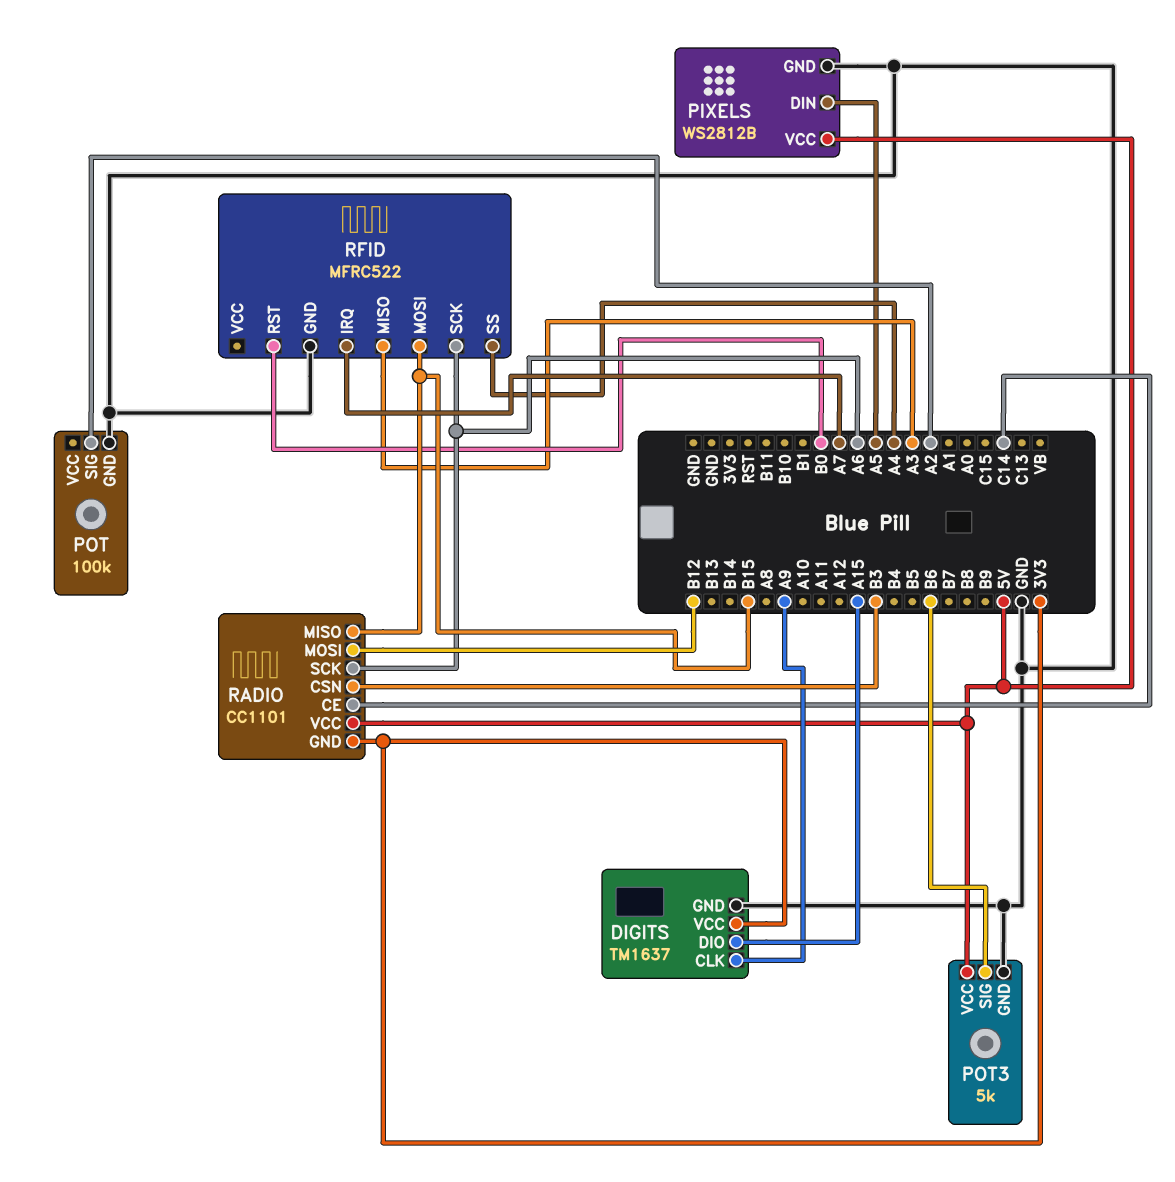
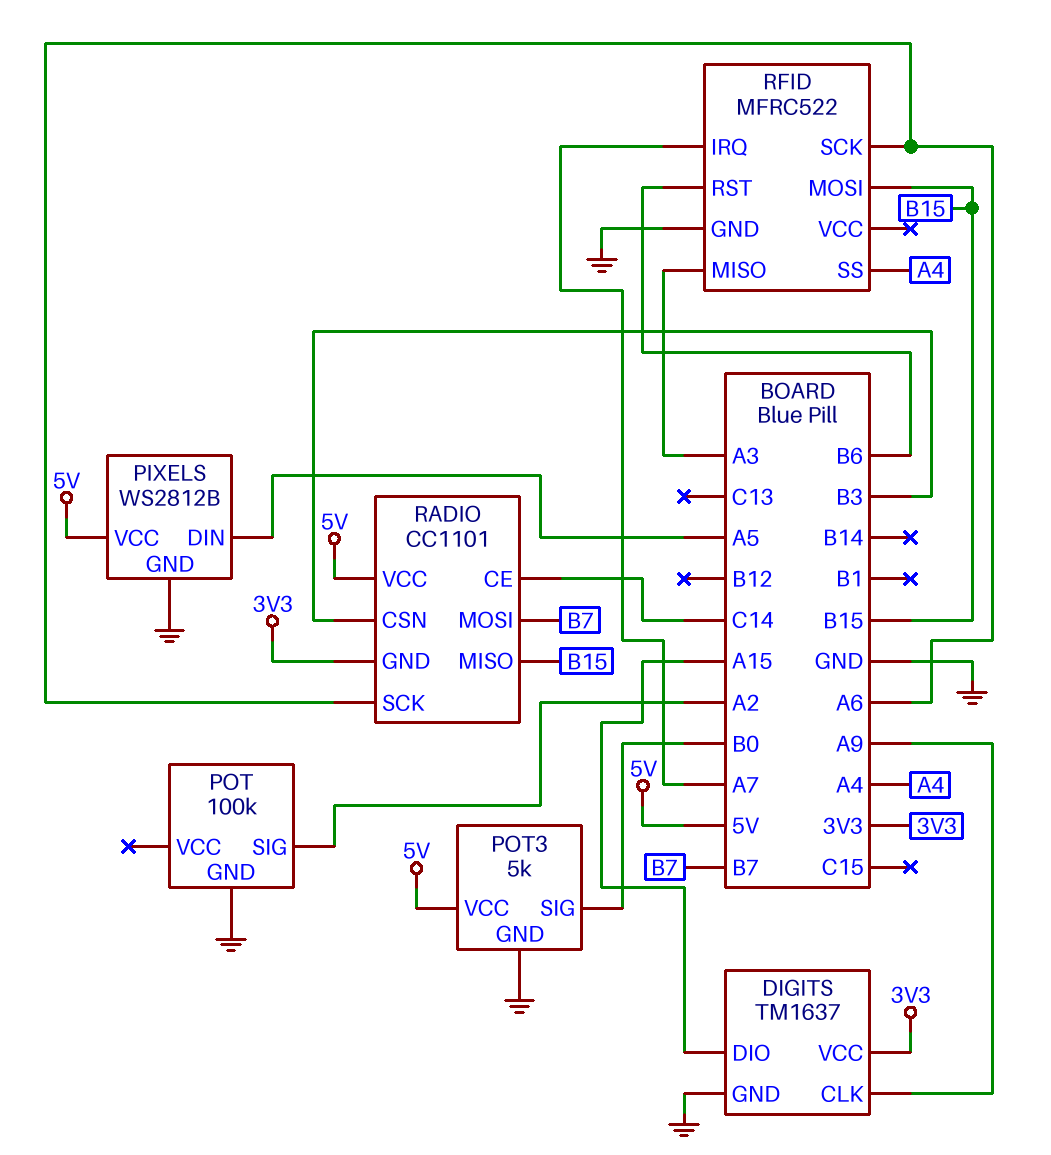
POT3 pin SIG: B6 -> B0
RADIO pin MOSI: B12 -> B7
RFID pin RST: B0 -> B6

